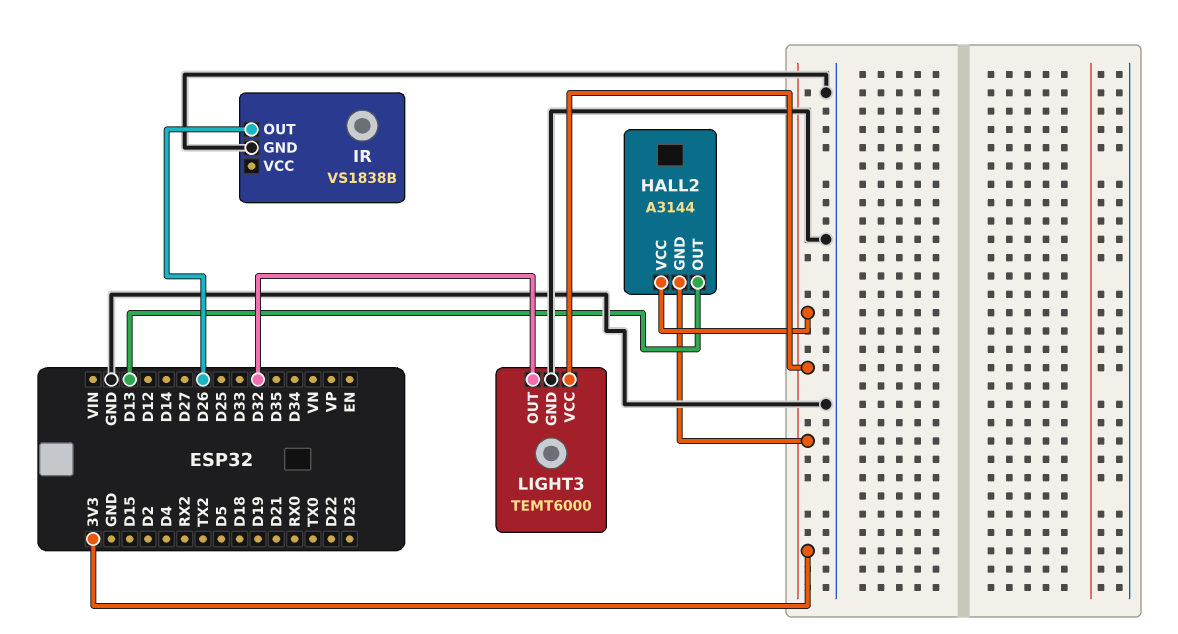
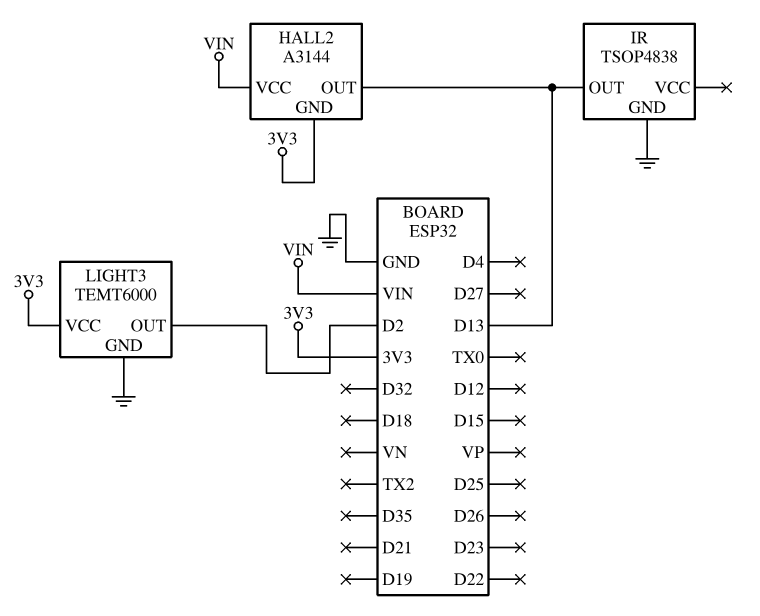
HALL2 pin VCC: 3V3 -> VIN
IR: VS1838B -> TSOP4838
IR pin OUT: D26 -> D13
LIGHT3 pin OUT: D32 -> D2

